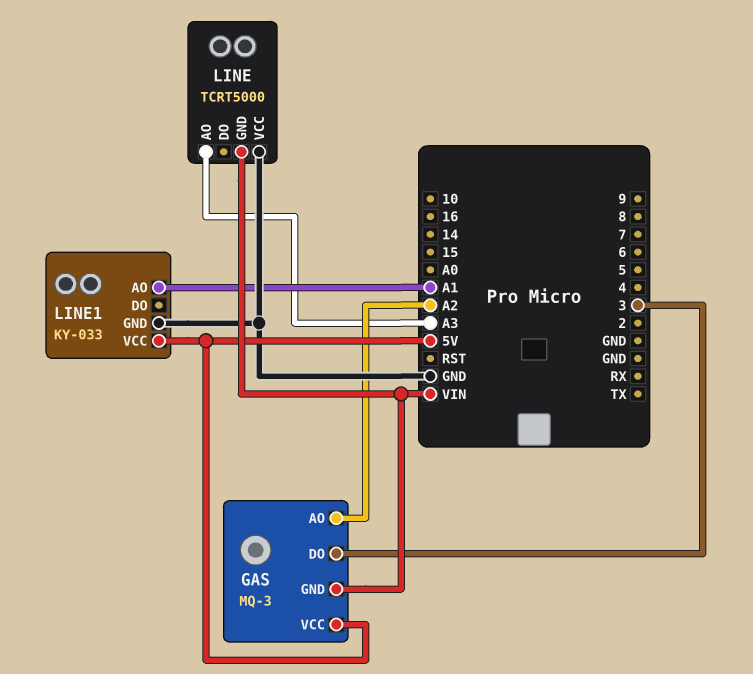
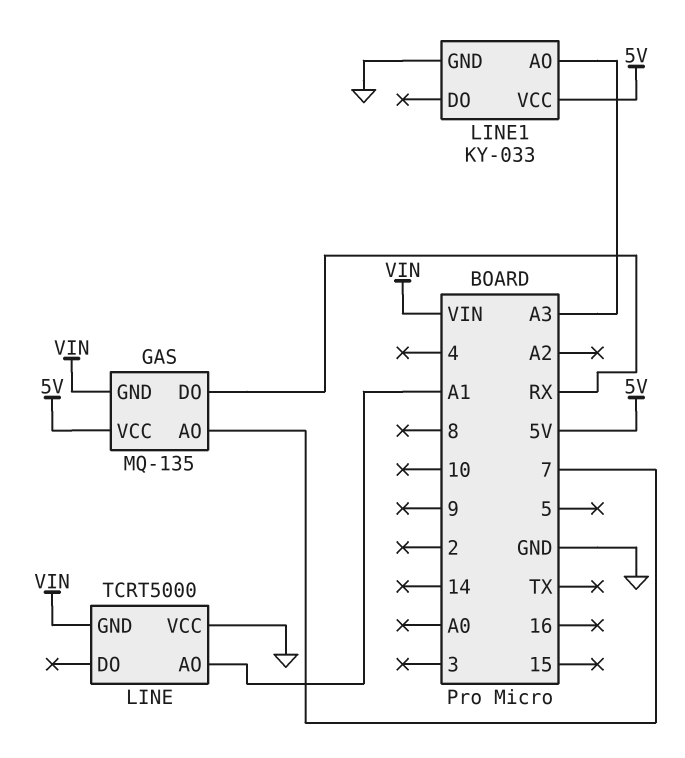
GAS: MQ-3 -> MQ-135
GAS pin AO: A2 -> 7
GAS pin DO: 3 -> RX
LINE pin AO: A3 -> A1
LINE1 pin AO: A1 -> A3

